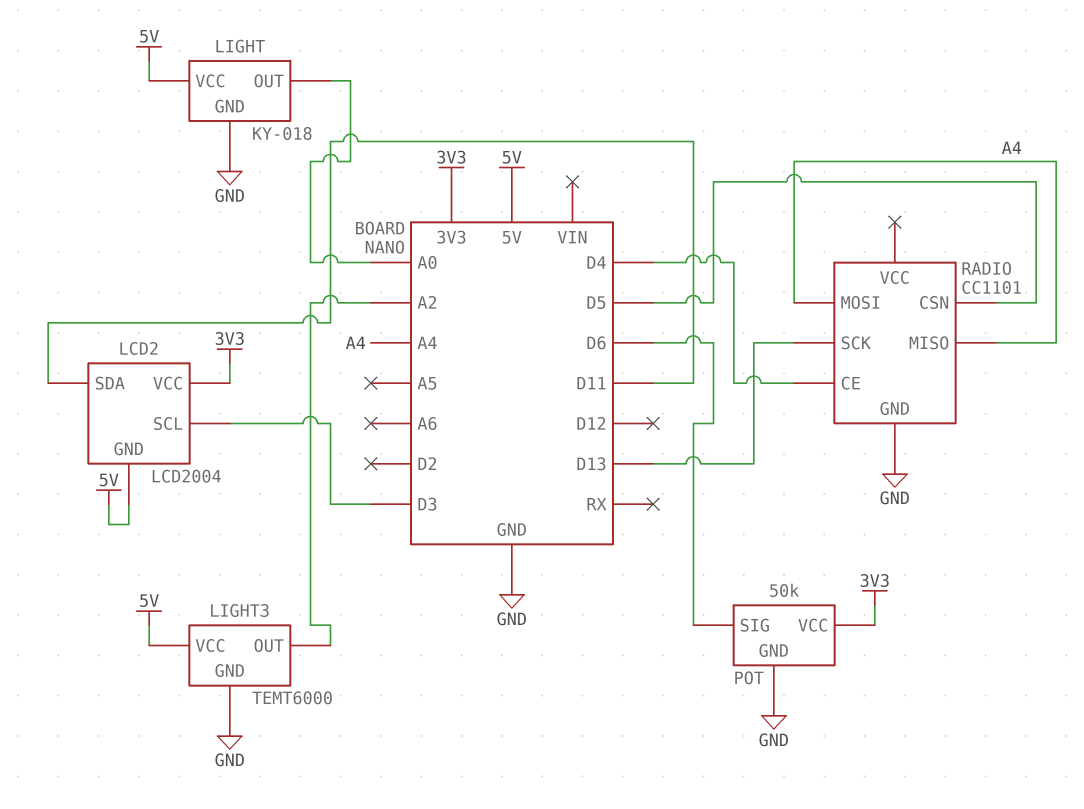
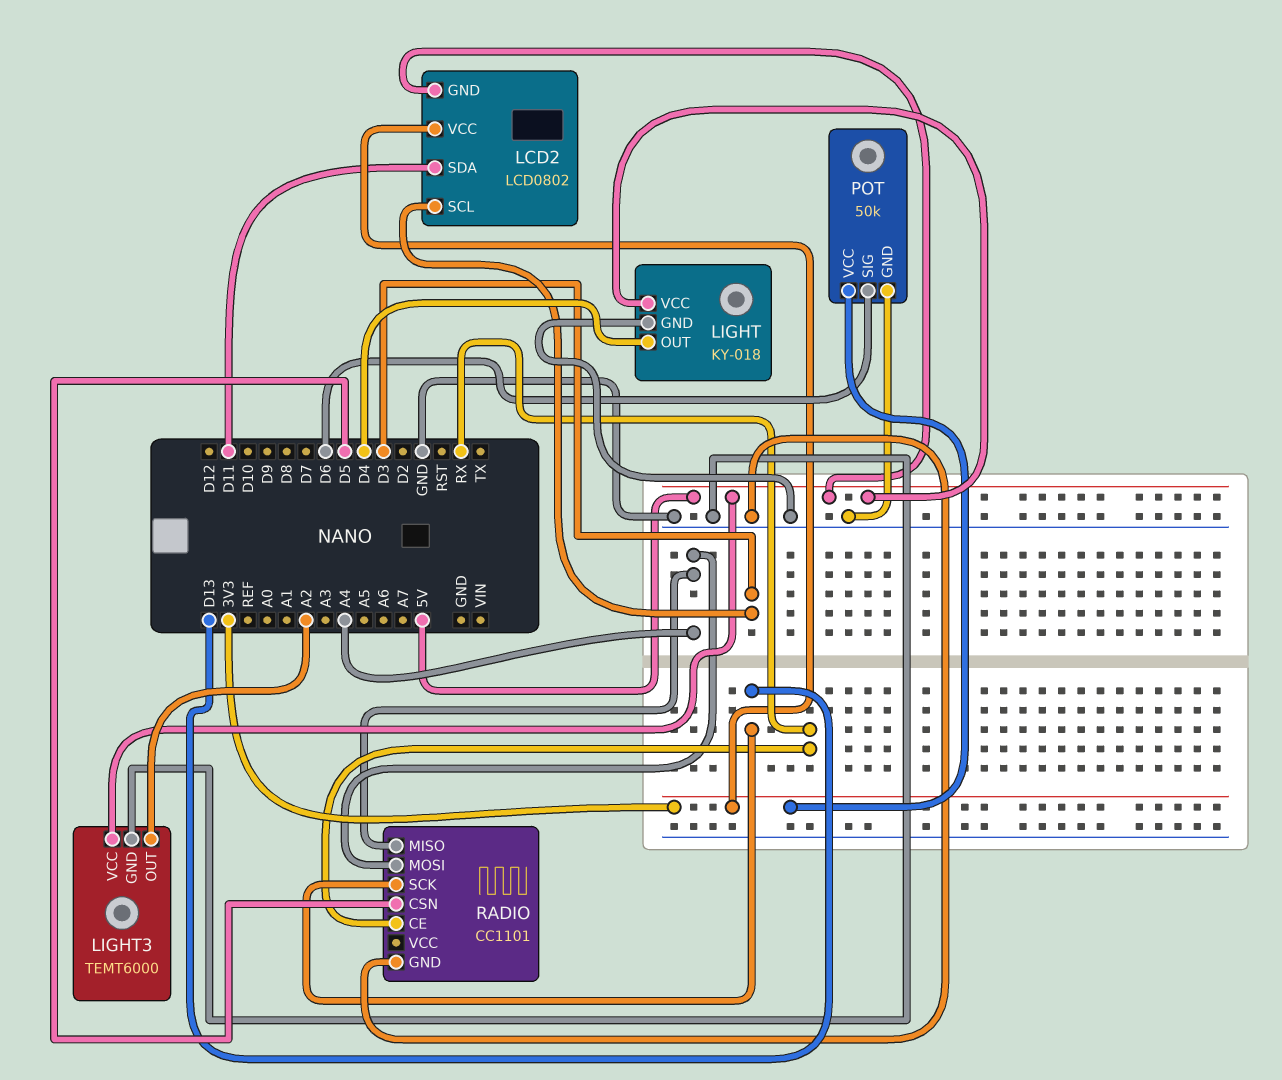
LCD2: LCD2004 -> LCD0802
LIGHT pin OUT: A0 -> D4
RADIO pin CE: D4 -> RX

